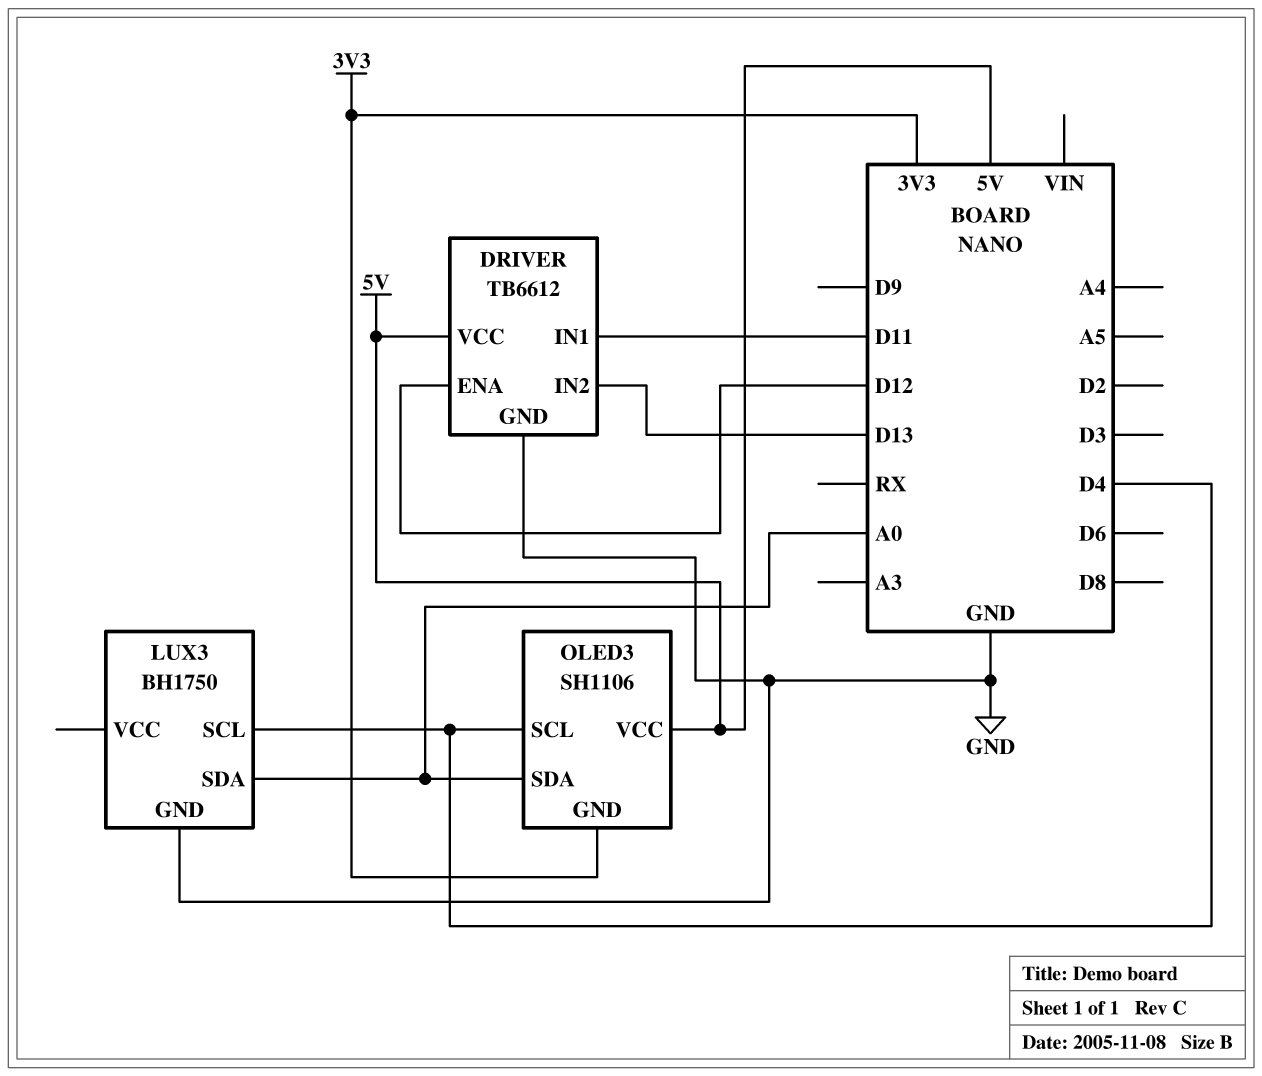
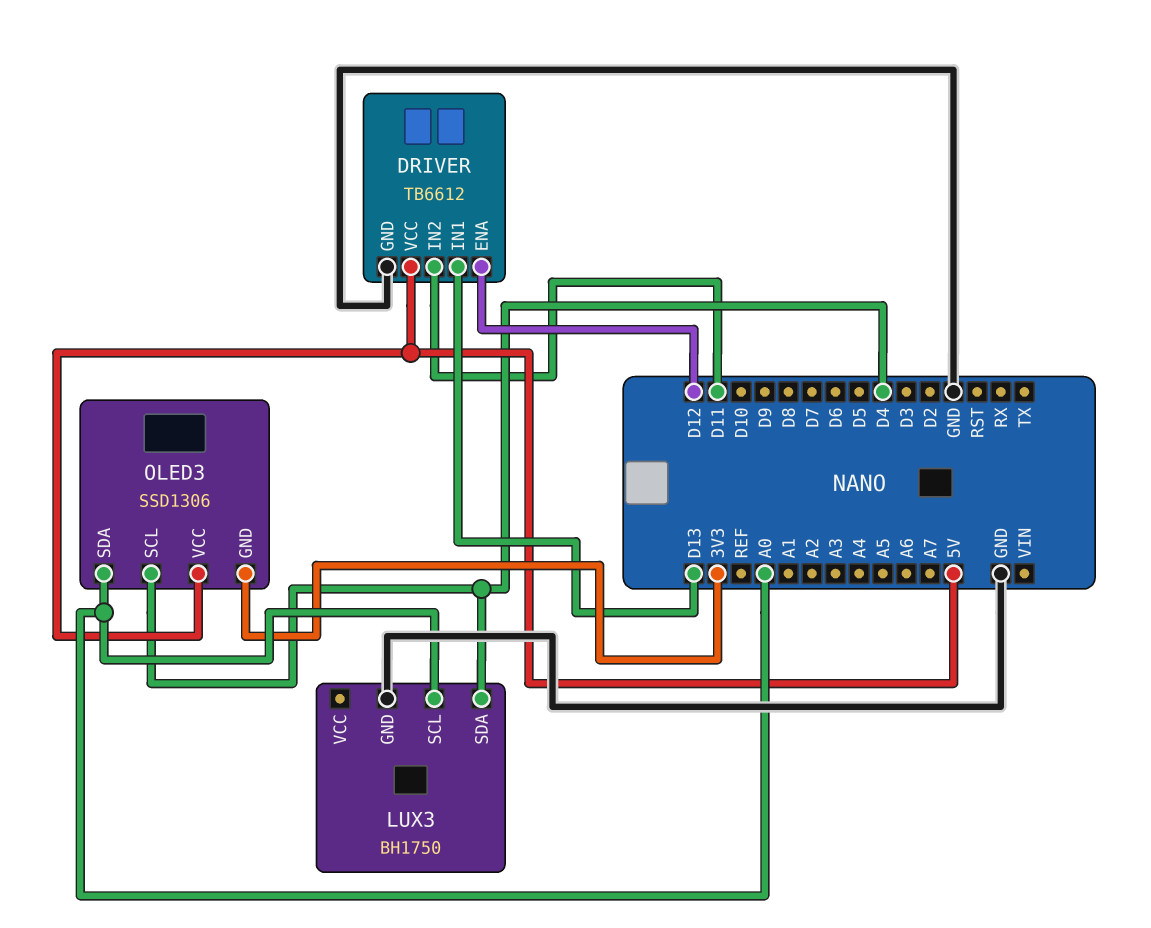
DRIVER pin IN1: D11 -> D13
DRIVER pin IN2: D13 -> D11
LUX3 pin SCL: D4 -> A0
LUX3 pin SDA: A0 -> D4
OLED3: SH1106 -> SSD1306

